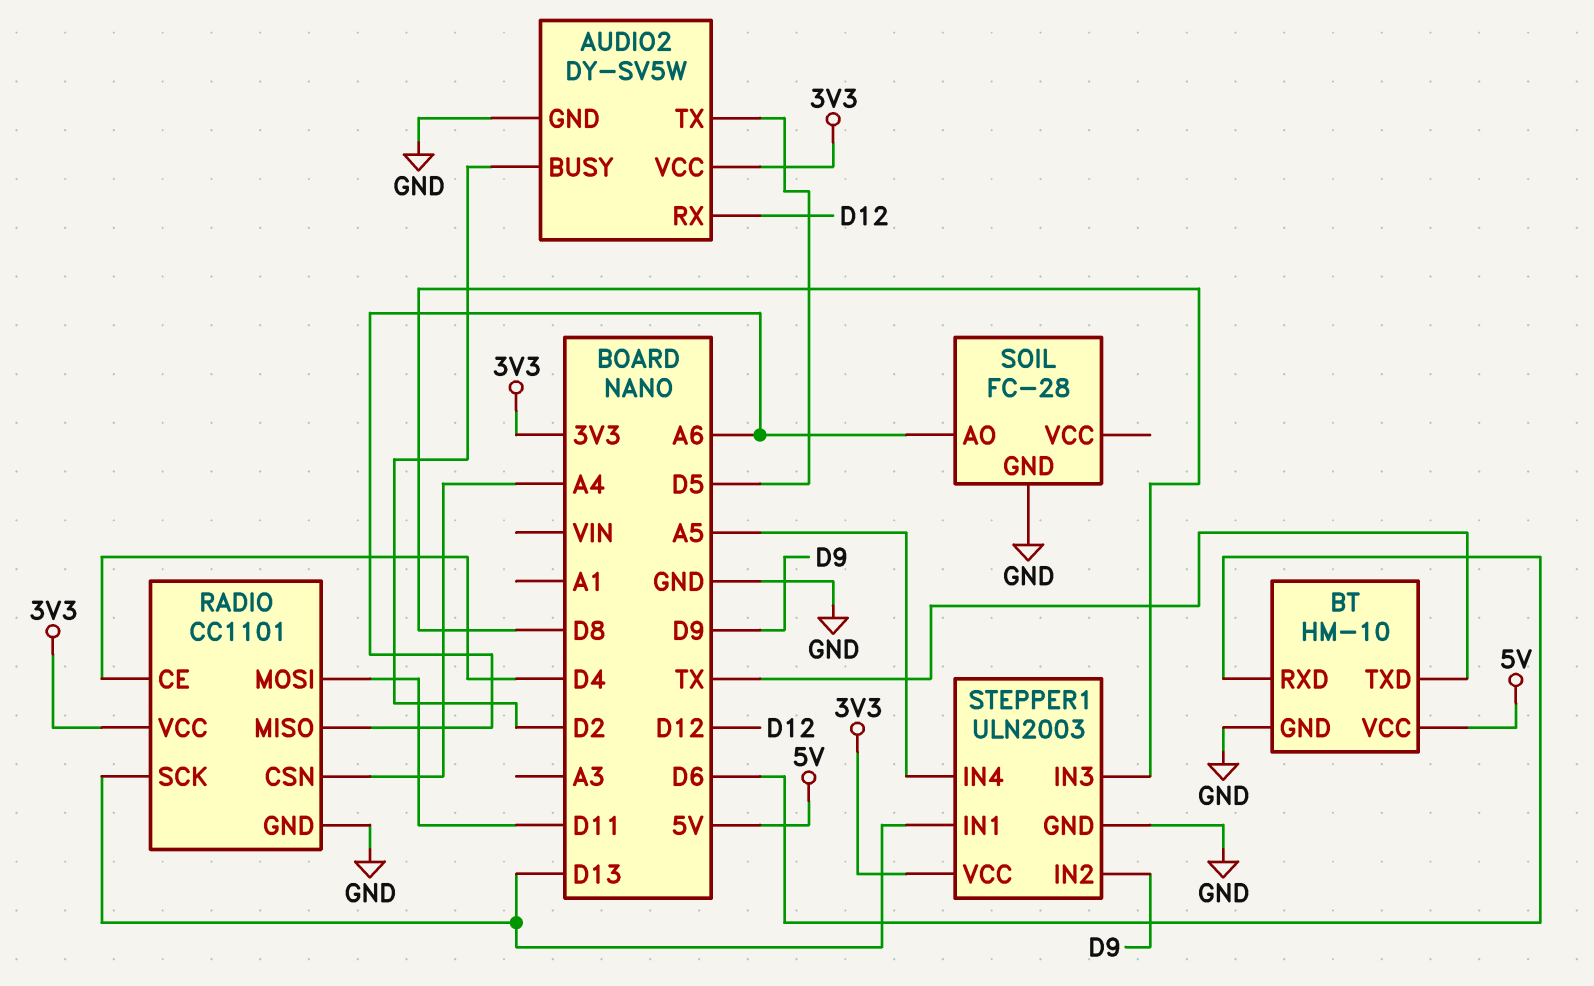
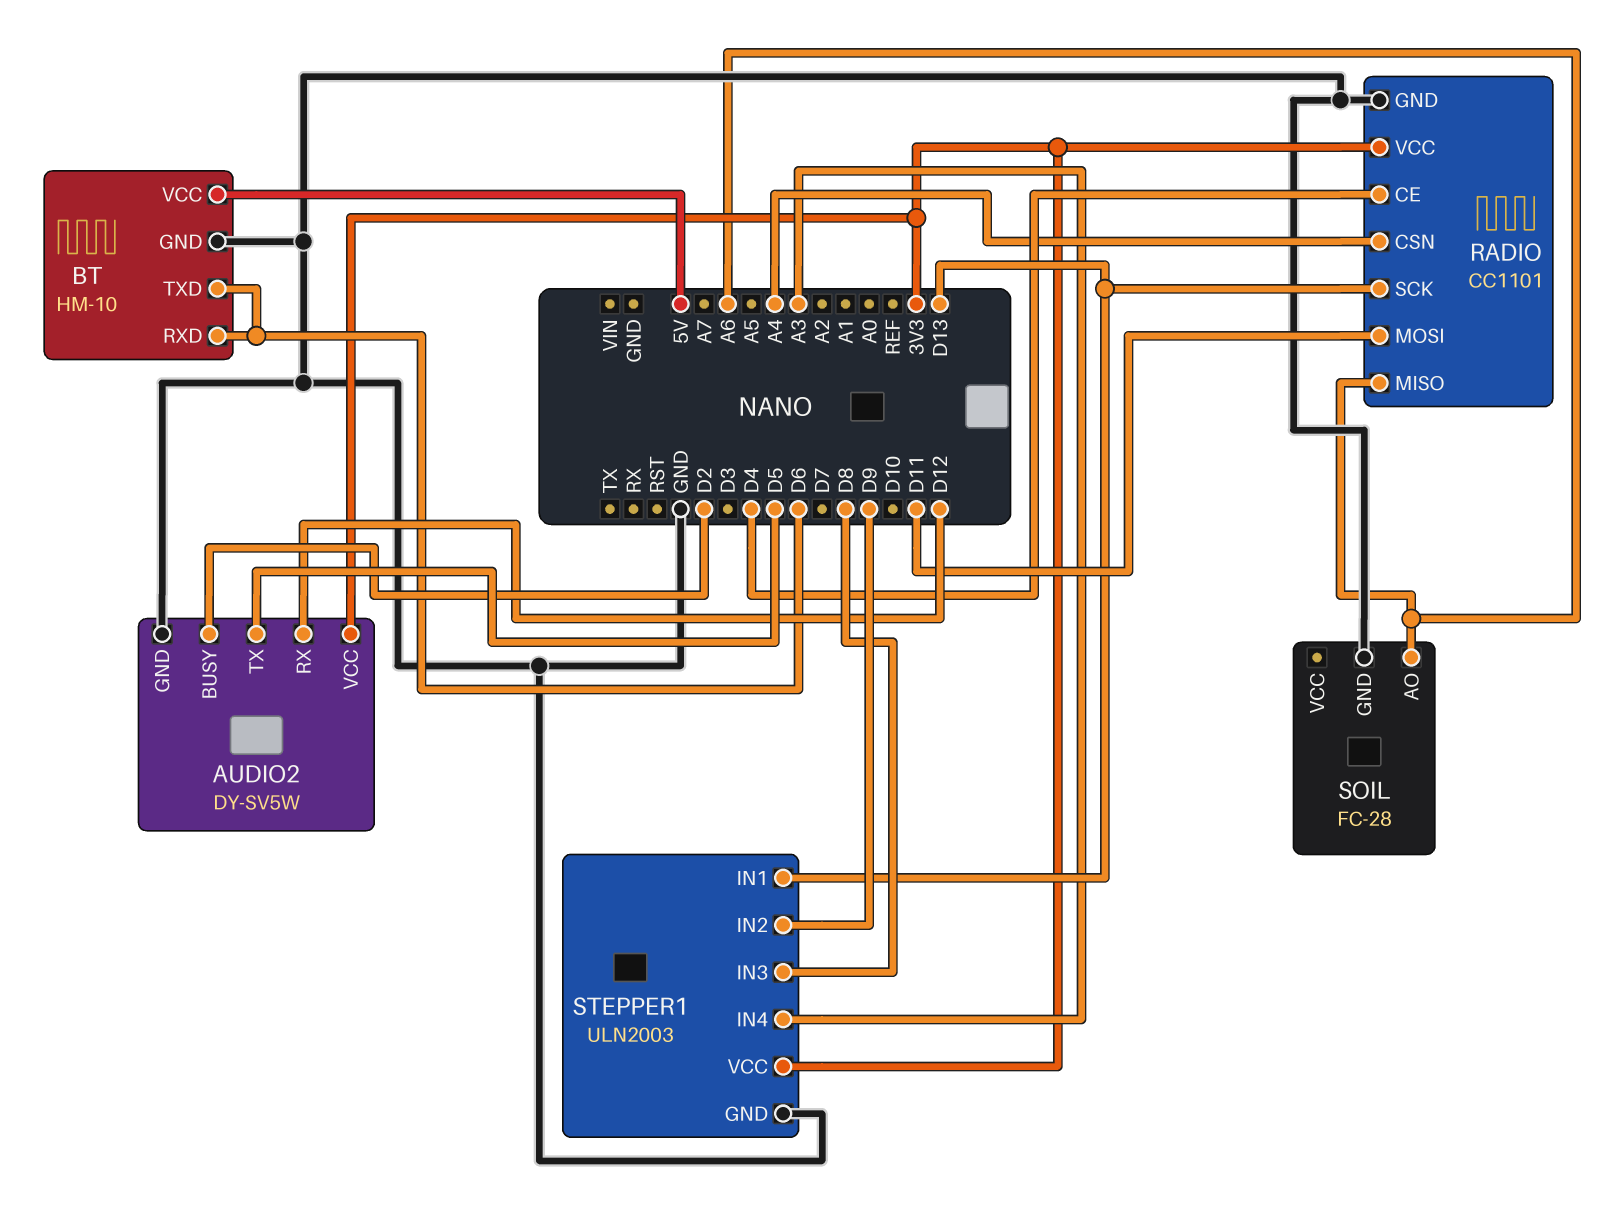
BT pin TXD: TX -> D6
STEPPER1 pin IN4: A5 -> A3

